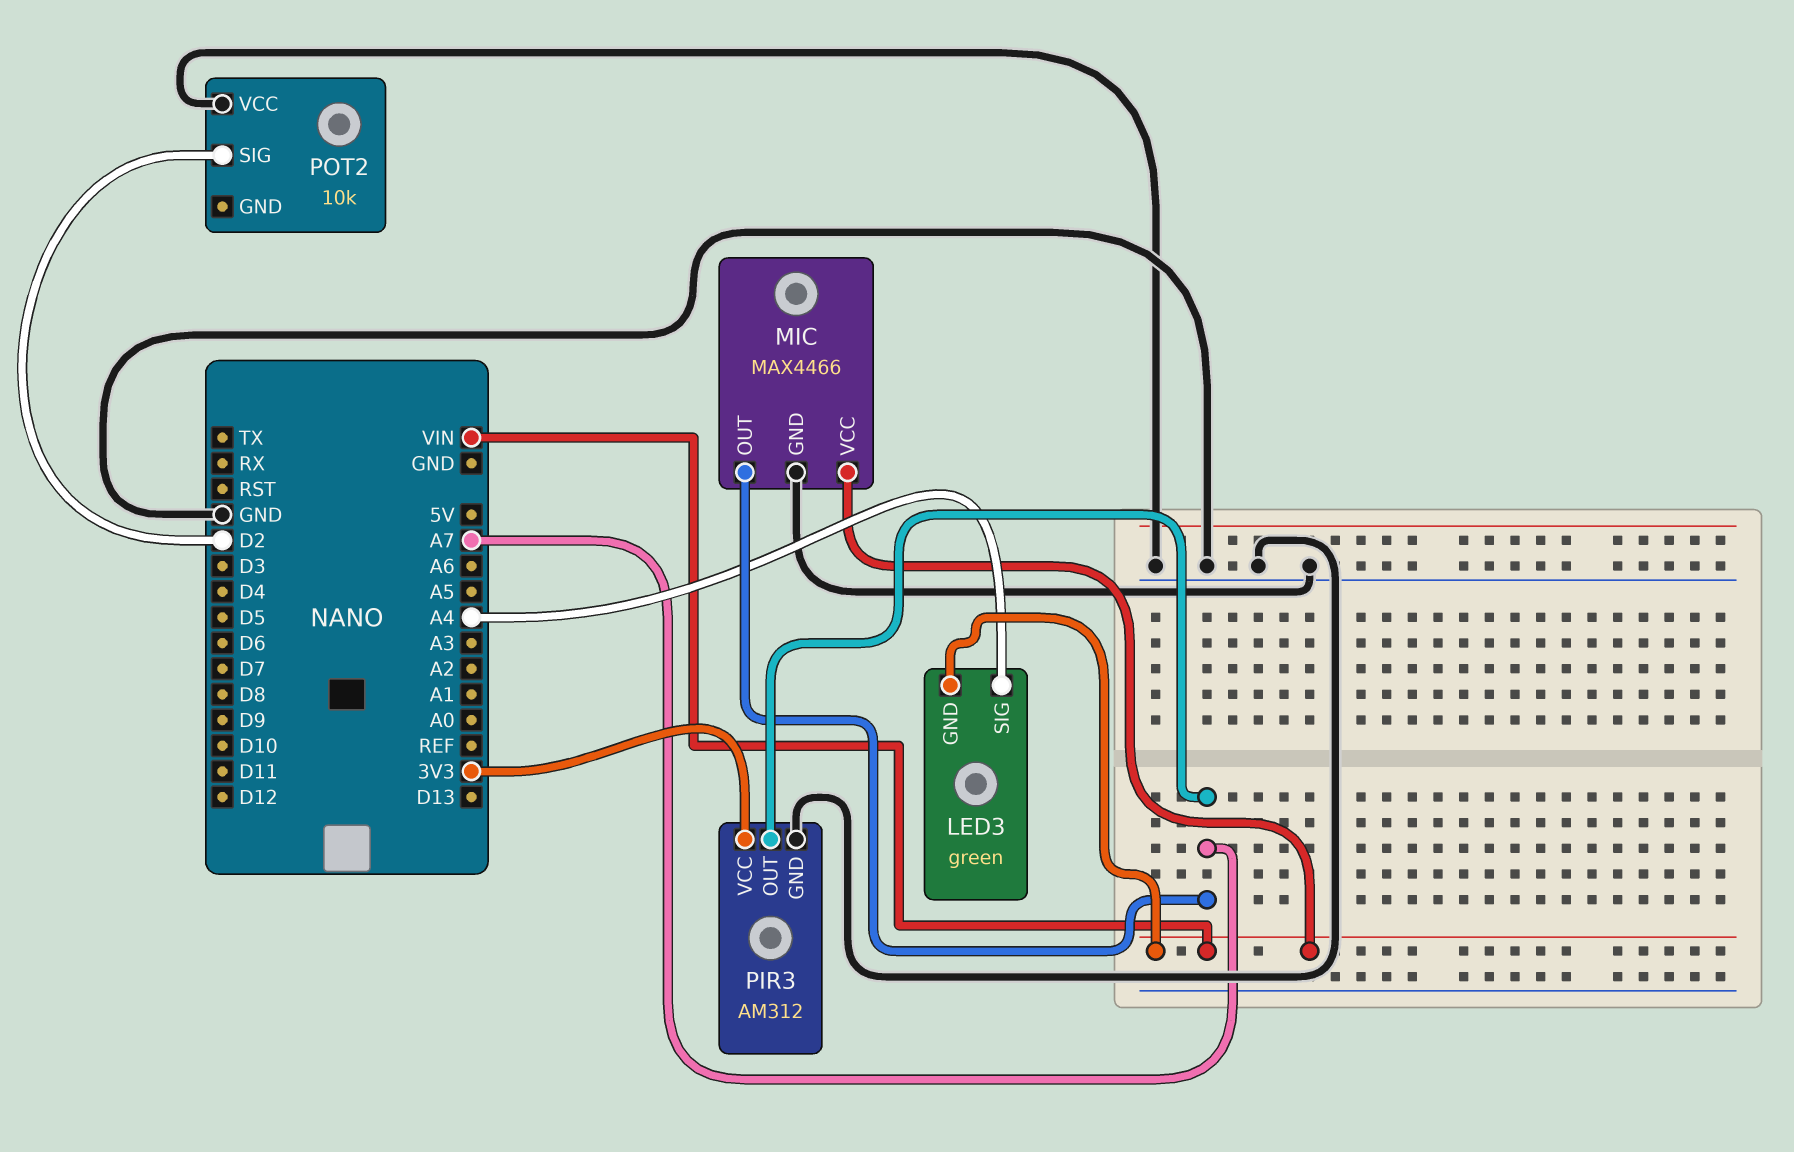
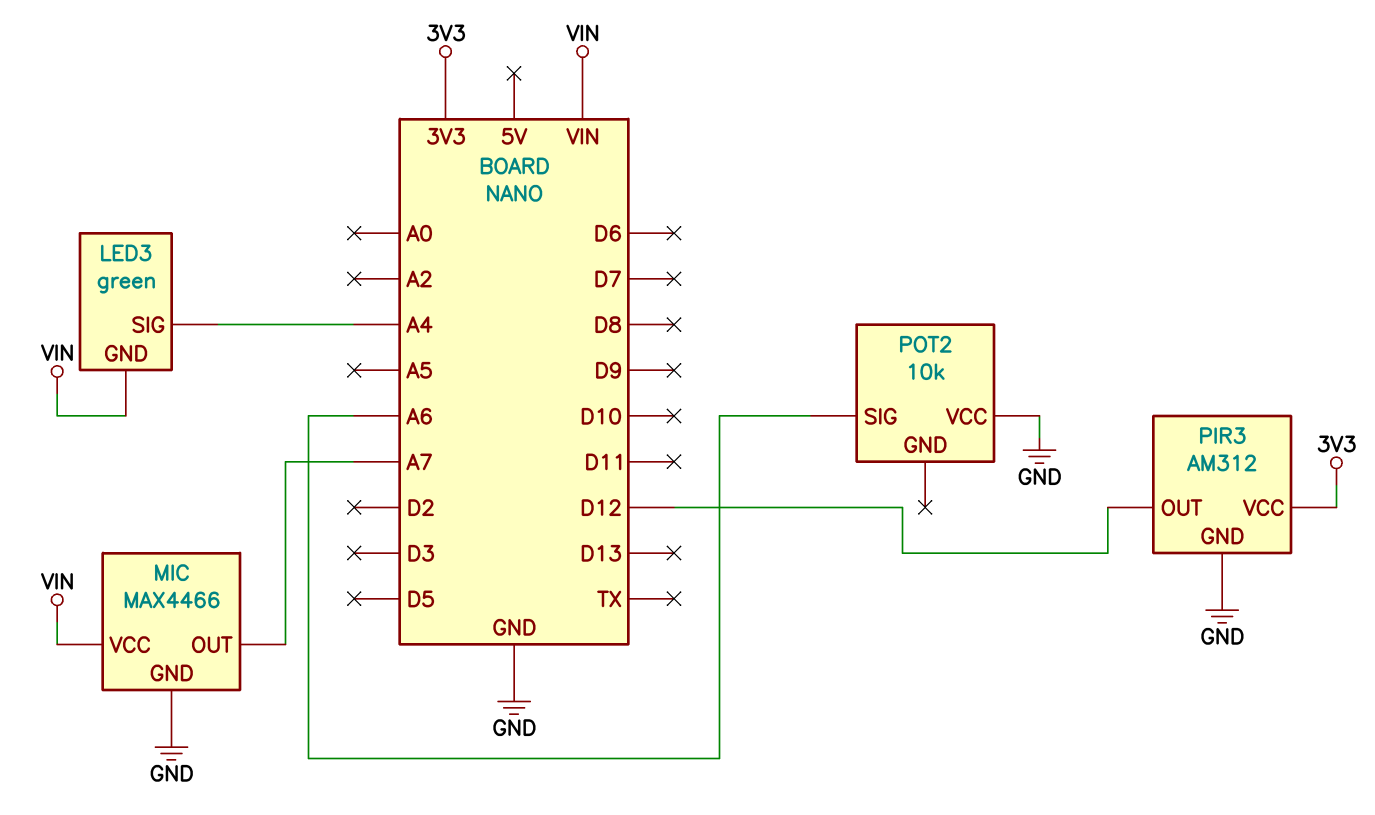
PIR3 pin OUT: A7 -> D12
POT2 pin SIG: D2 -> A6

